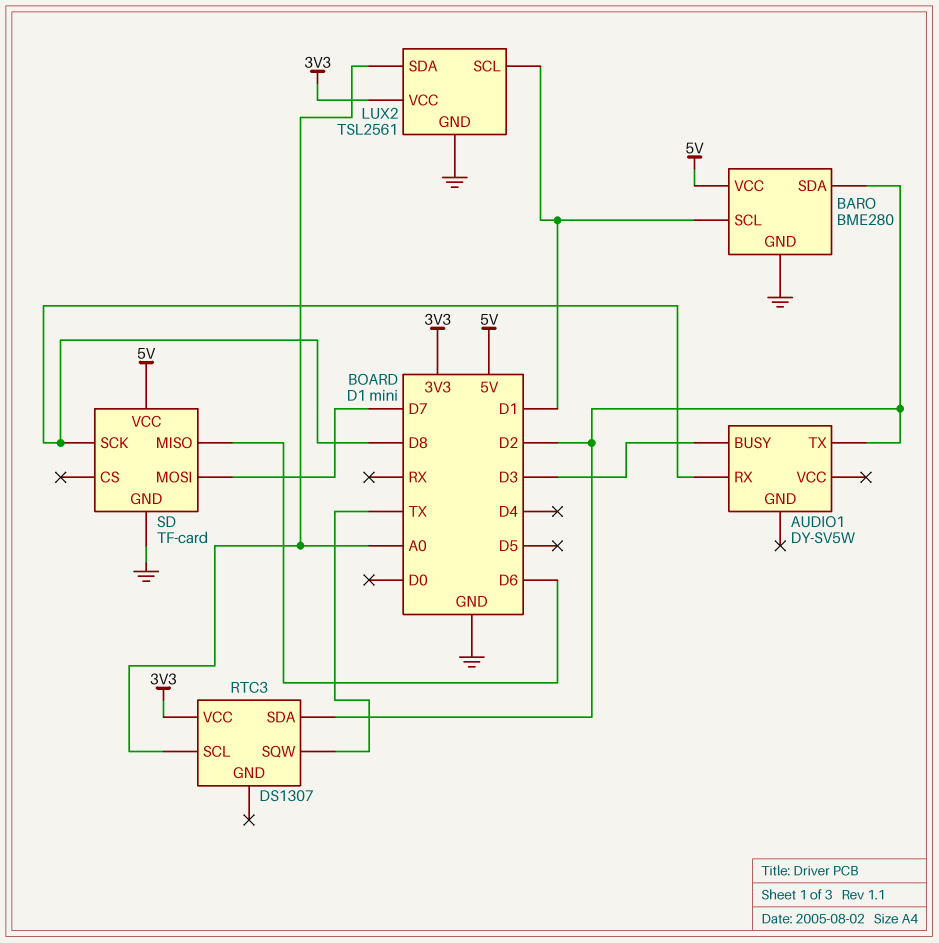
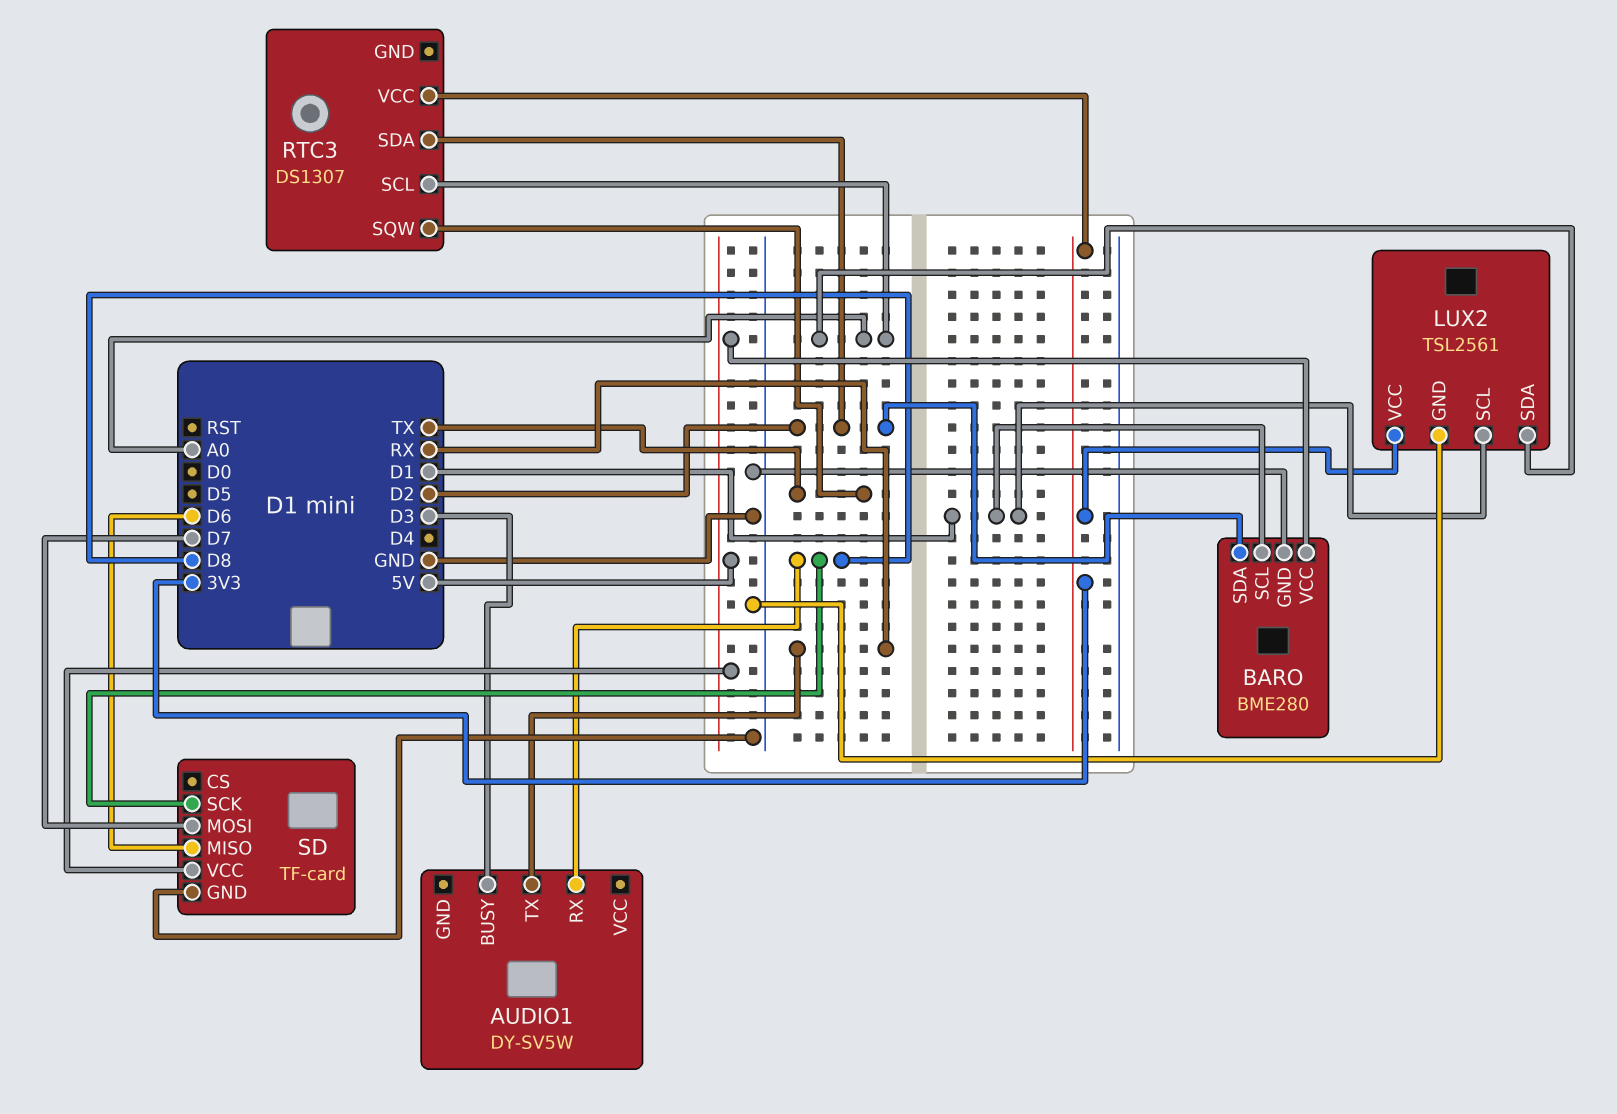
AUDIO1 pin TX: D2 -> RX

